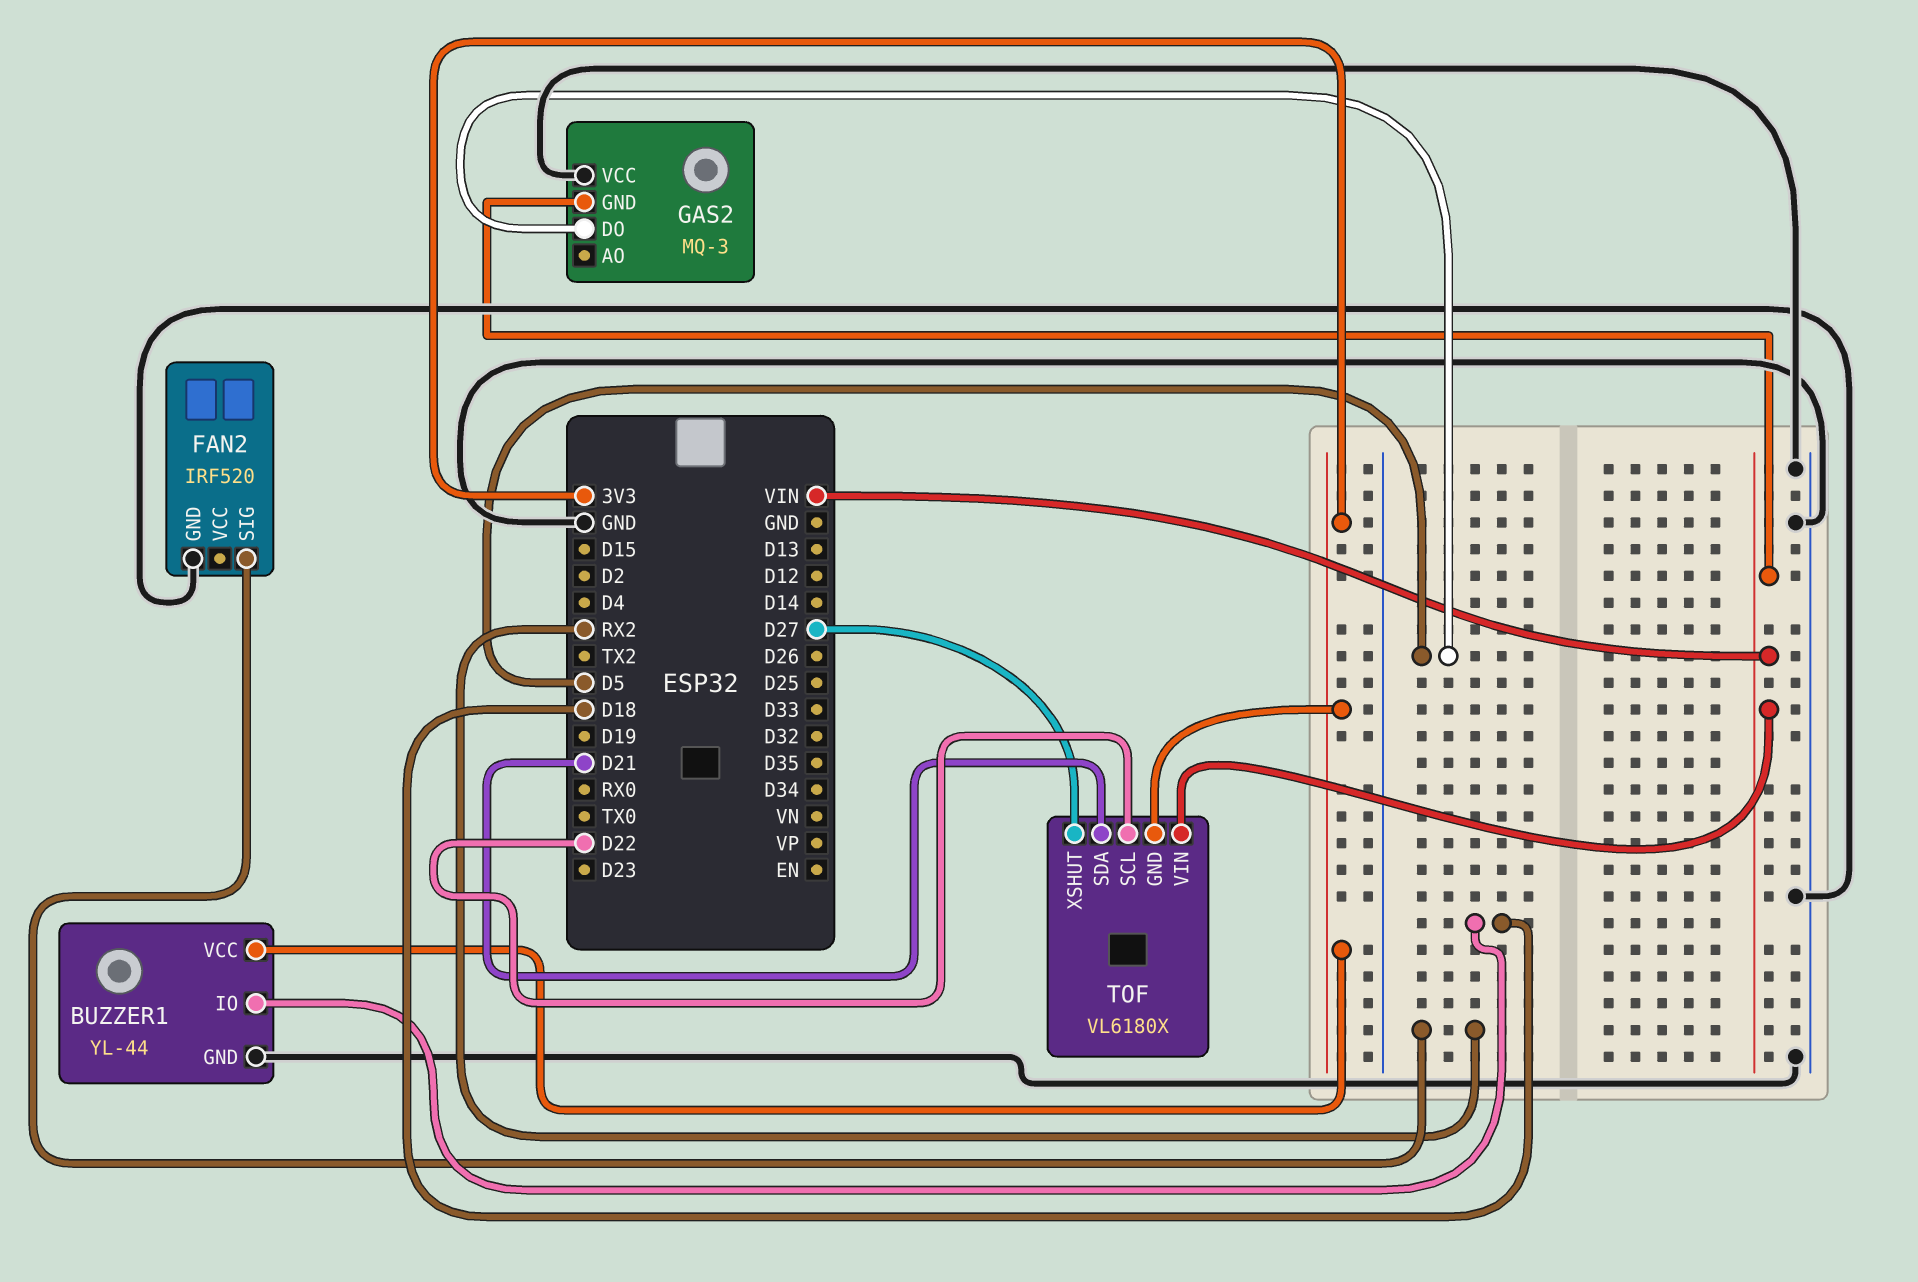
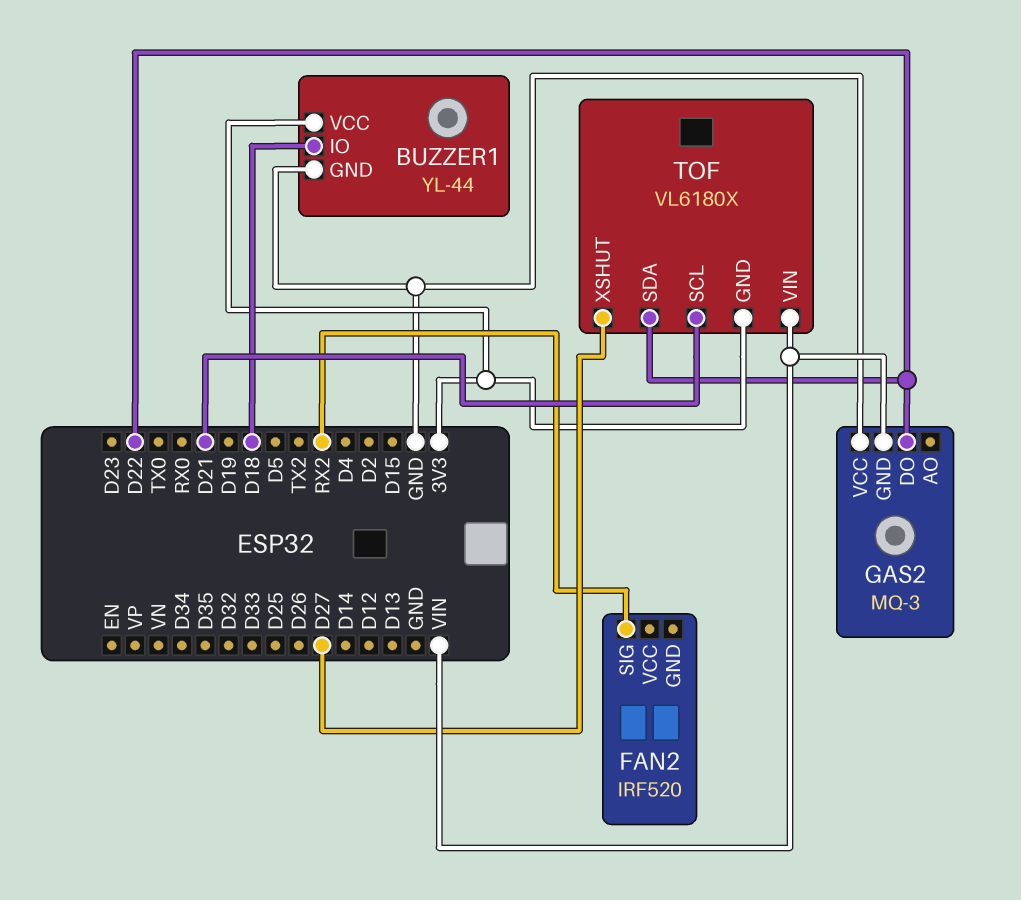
FAN2 pin GND: GND -> none
GAS2 pin DO: D5 -> D22
TOF pin SCL: D22 -> D21
TOF pin SDA: D21 -> D22

